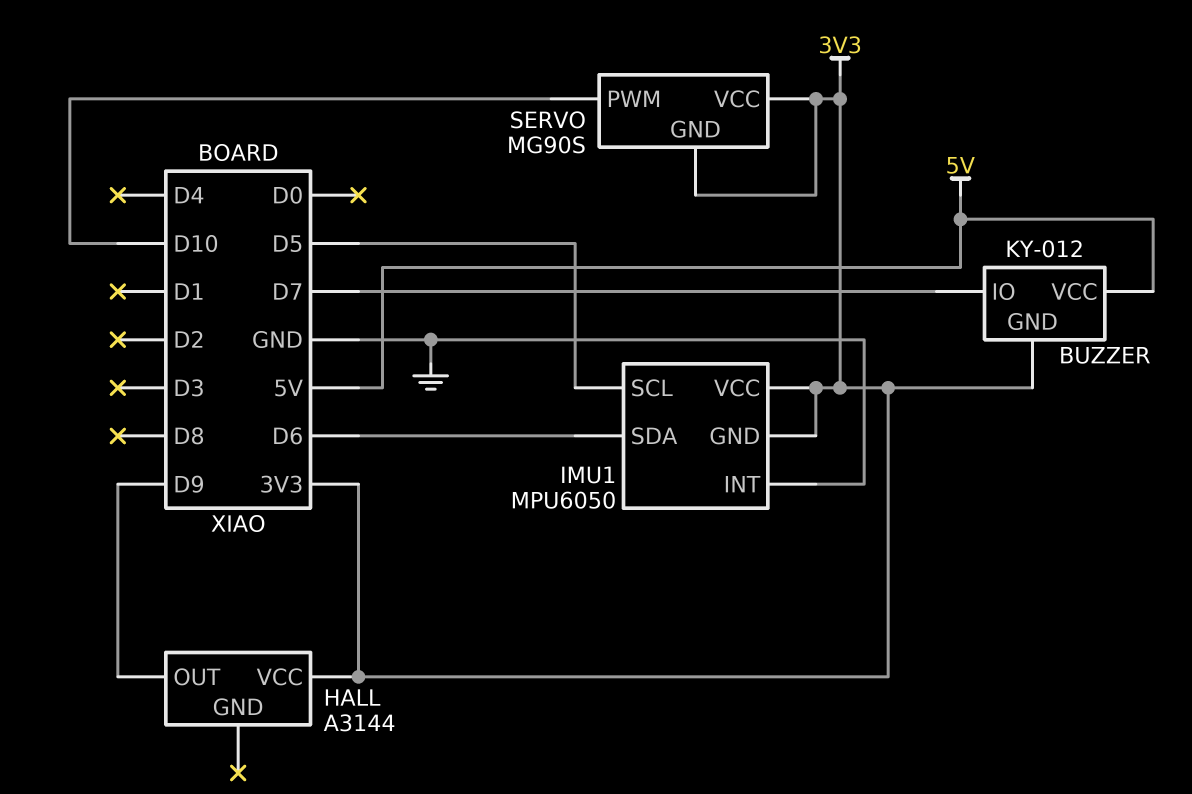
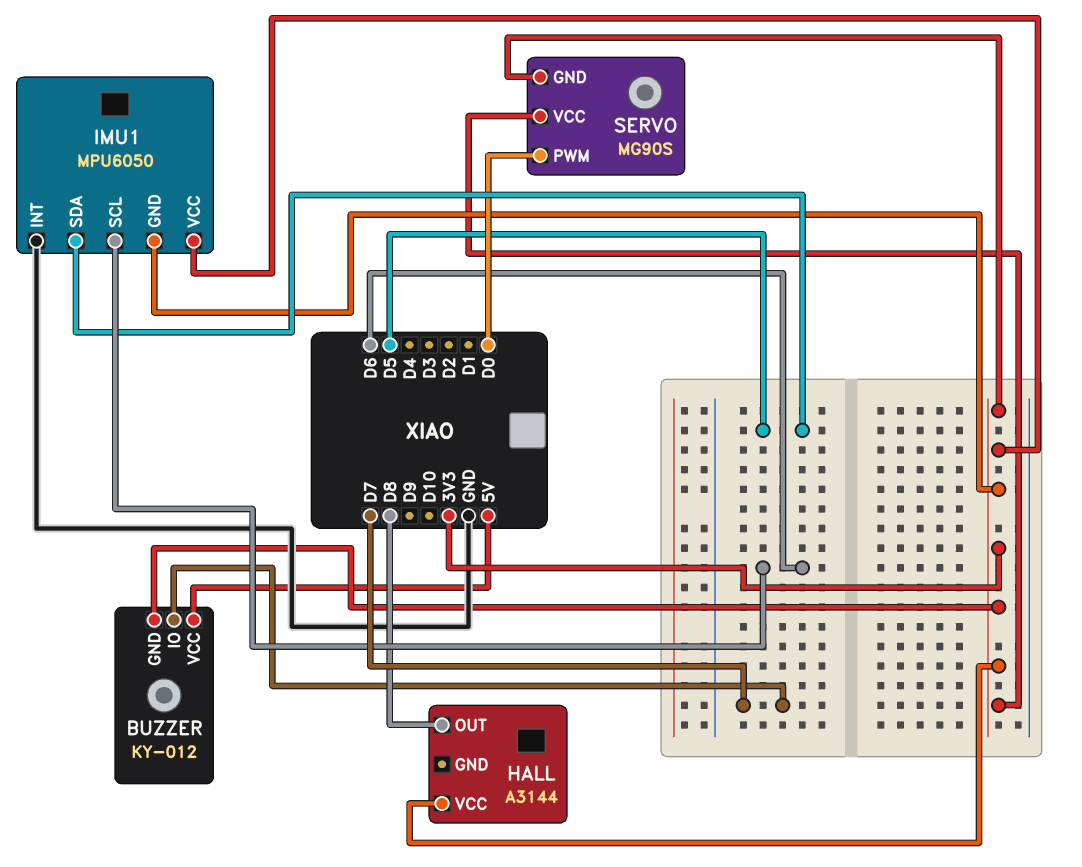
HALL pin OUT: D9 -> D8
IMU1 pin SCL: D5 -> D6
IMU1 pin SDA: D6 -> D5
SERVO pin PWM: D10 -> D0

